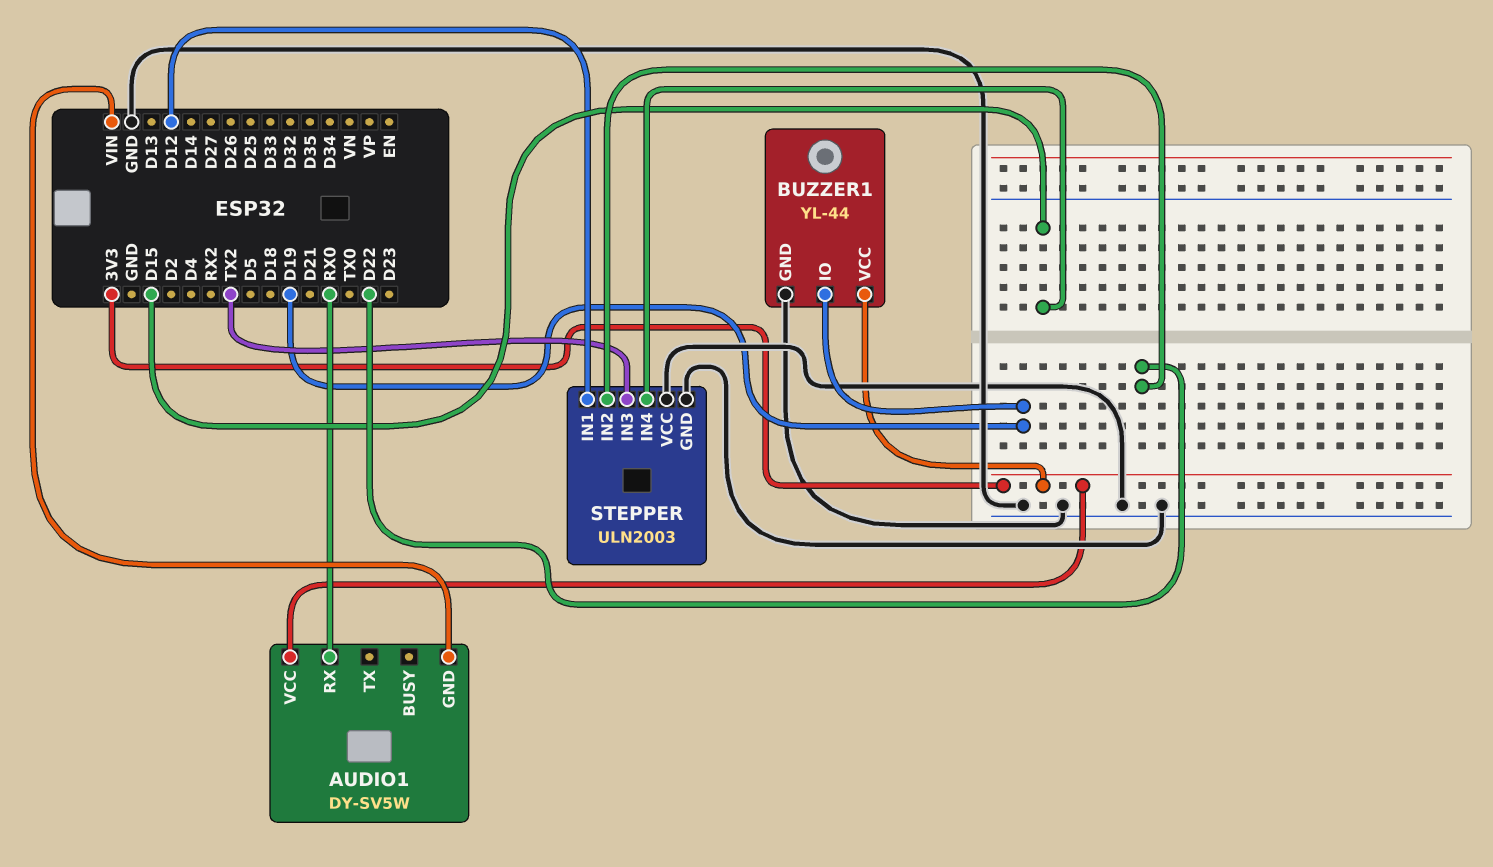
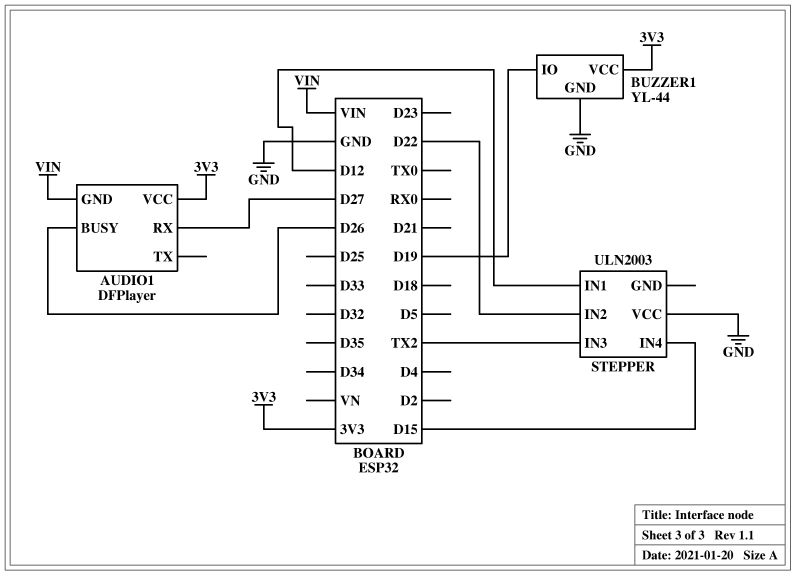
AUDIO1: DY-SV5W -> DFPlayer
AUDIO1 pin BUSY: none -> D26
AUDIO1 pin RX: RX0 -> D27
STEPPER pin GND: GND -> none

